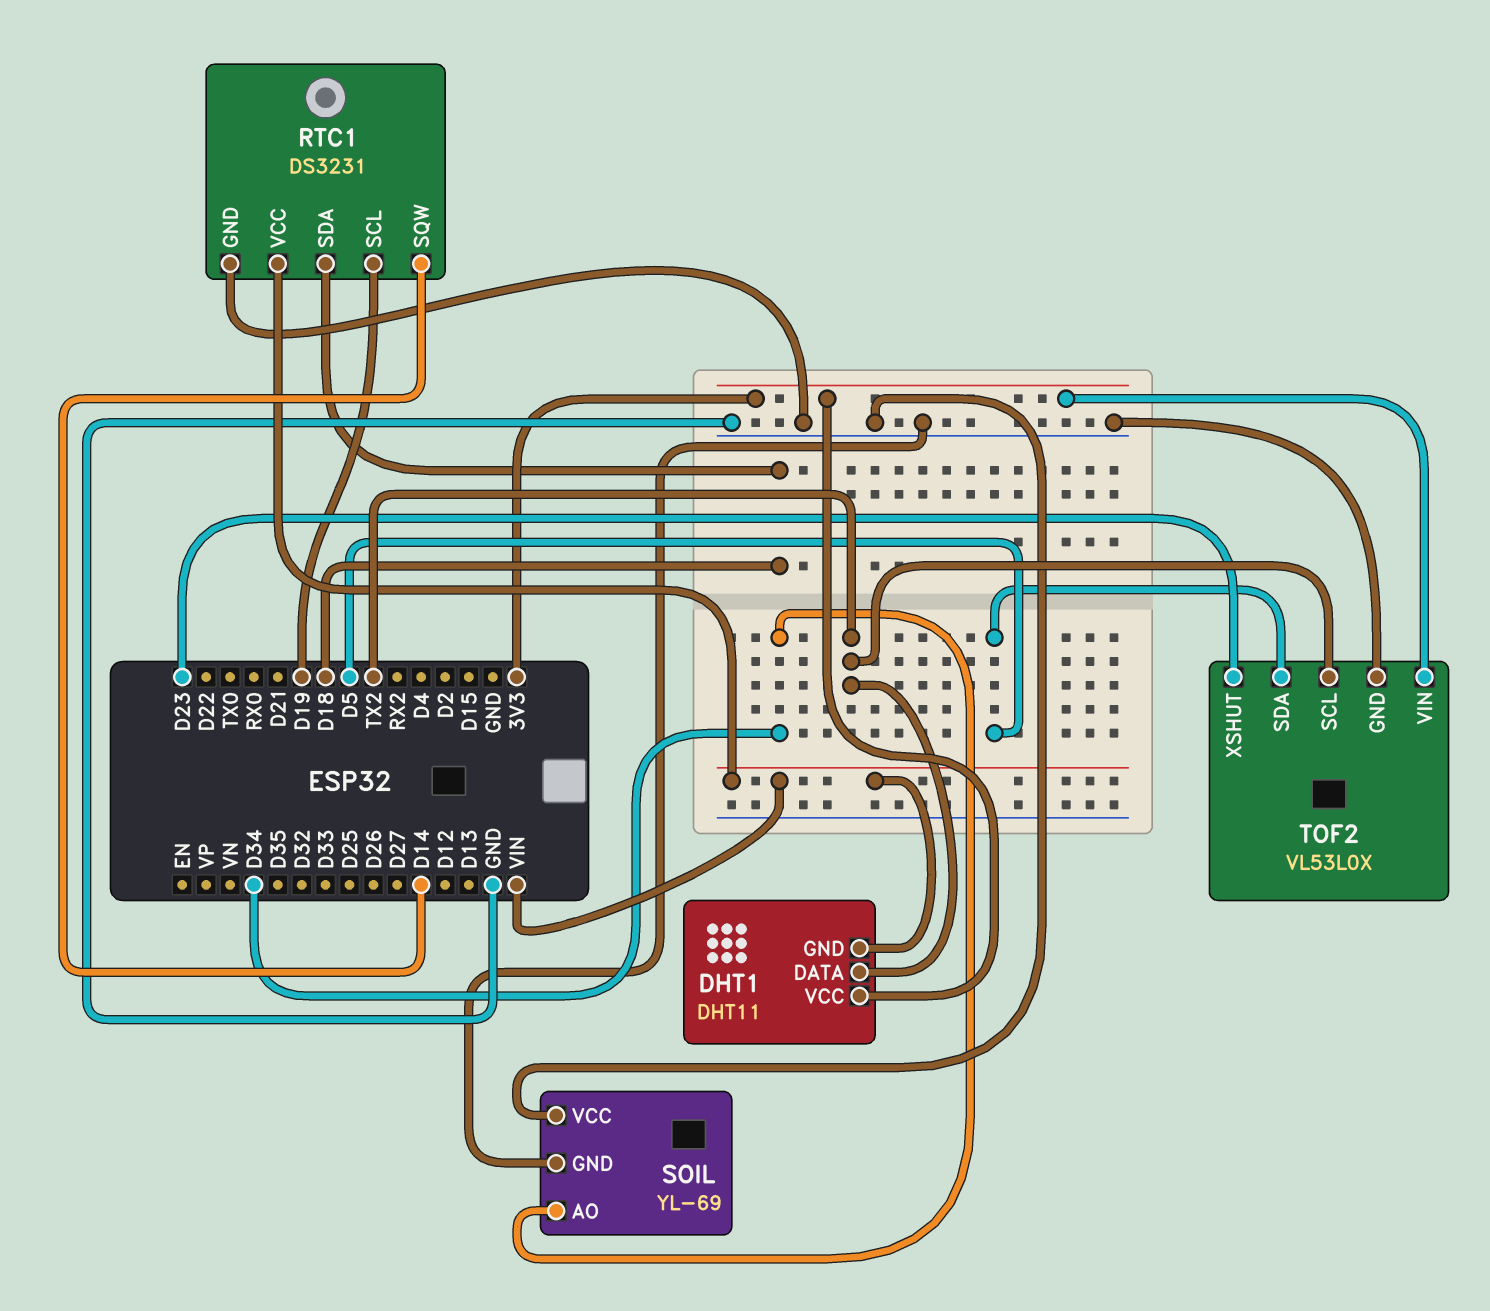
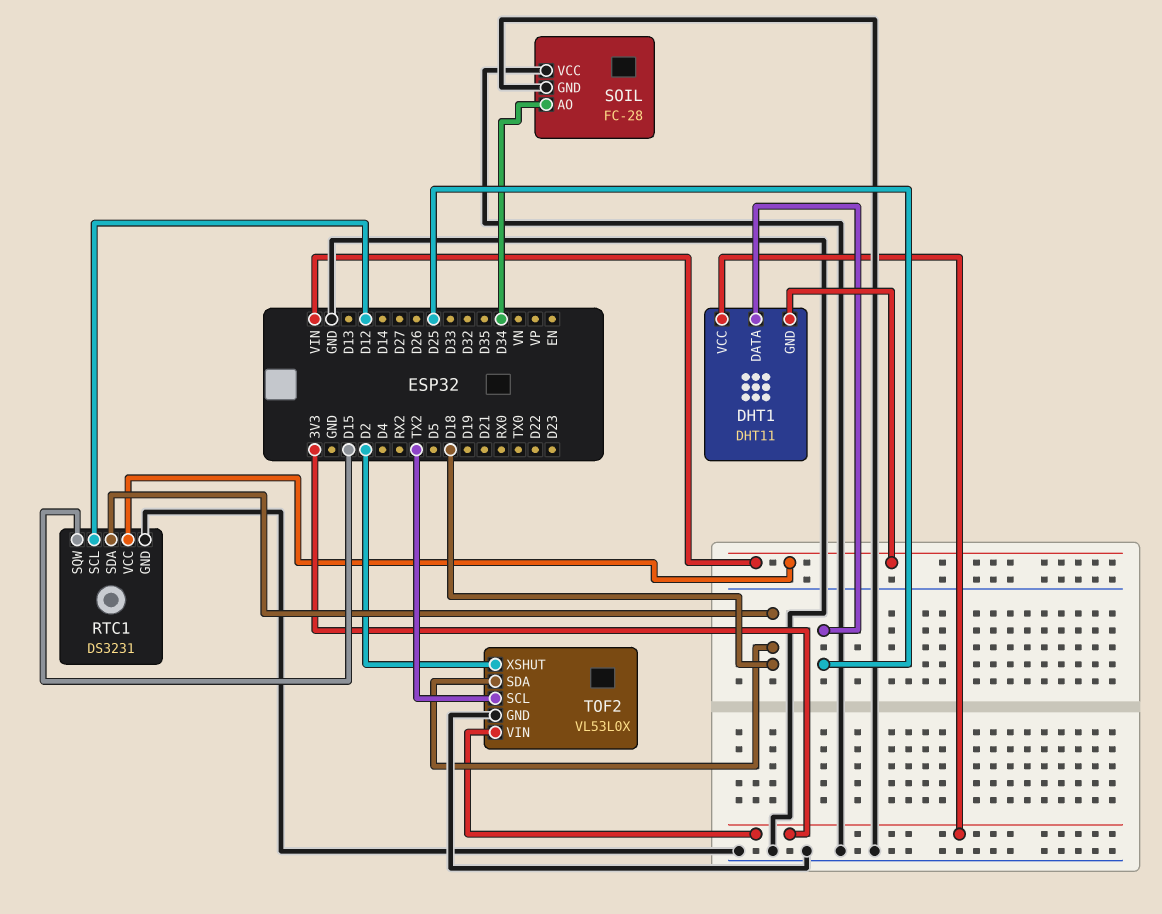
DHT1 pin DATA: TX2 -> D25
RTC1 pin SCL: D19 -> D12
RTC1 pin SQW: D14 -> D15
SOIL: YL-69 -> FC-28
TOF2 pin SDA: D5 -> D18
TOF2 pin XSHUT: D23 -> D2

